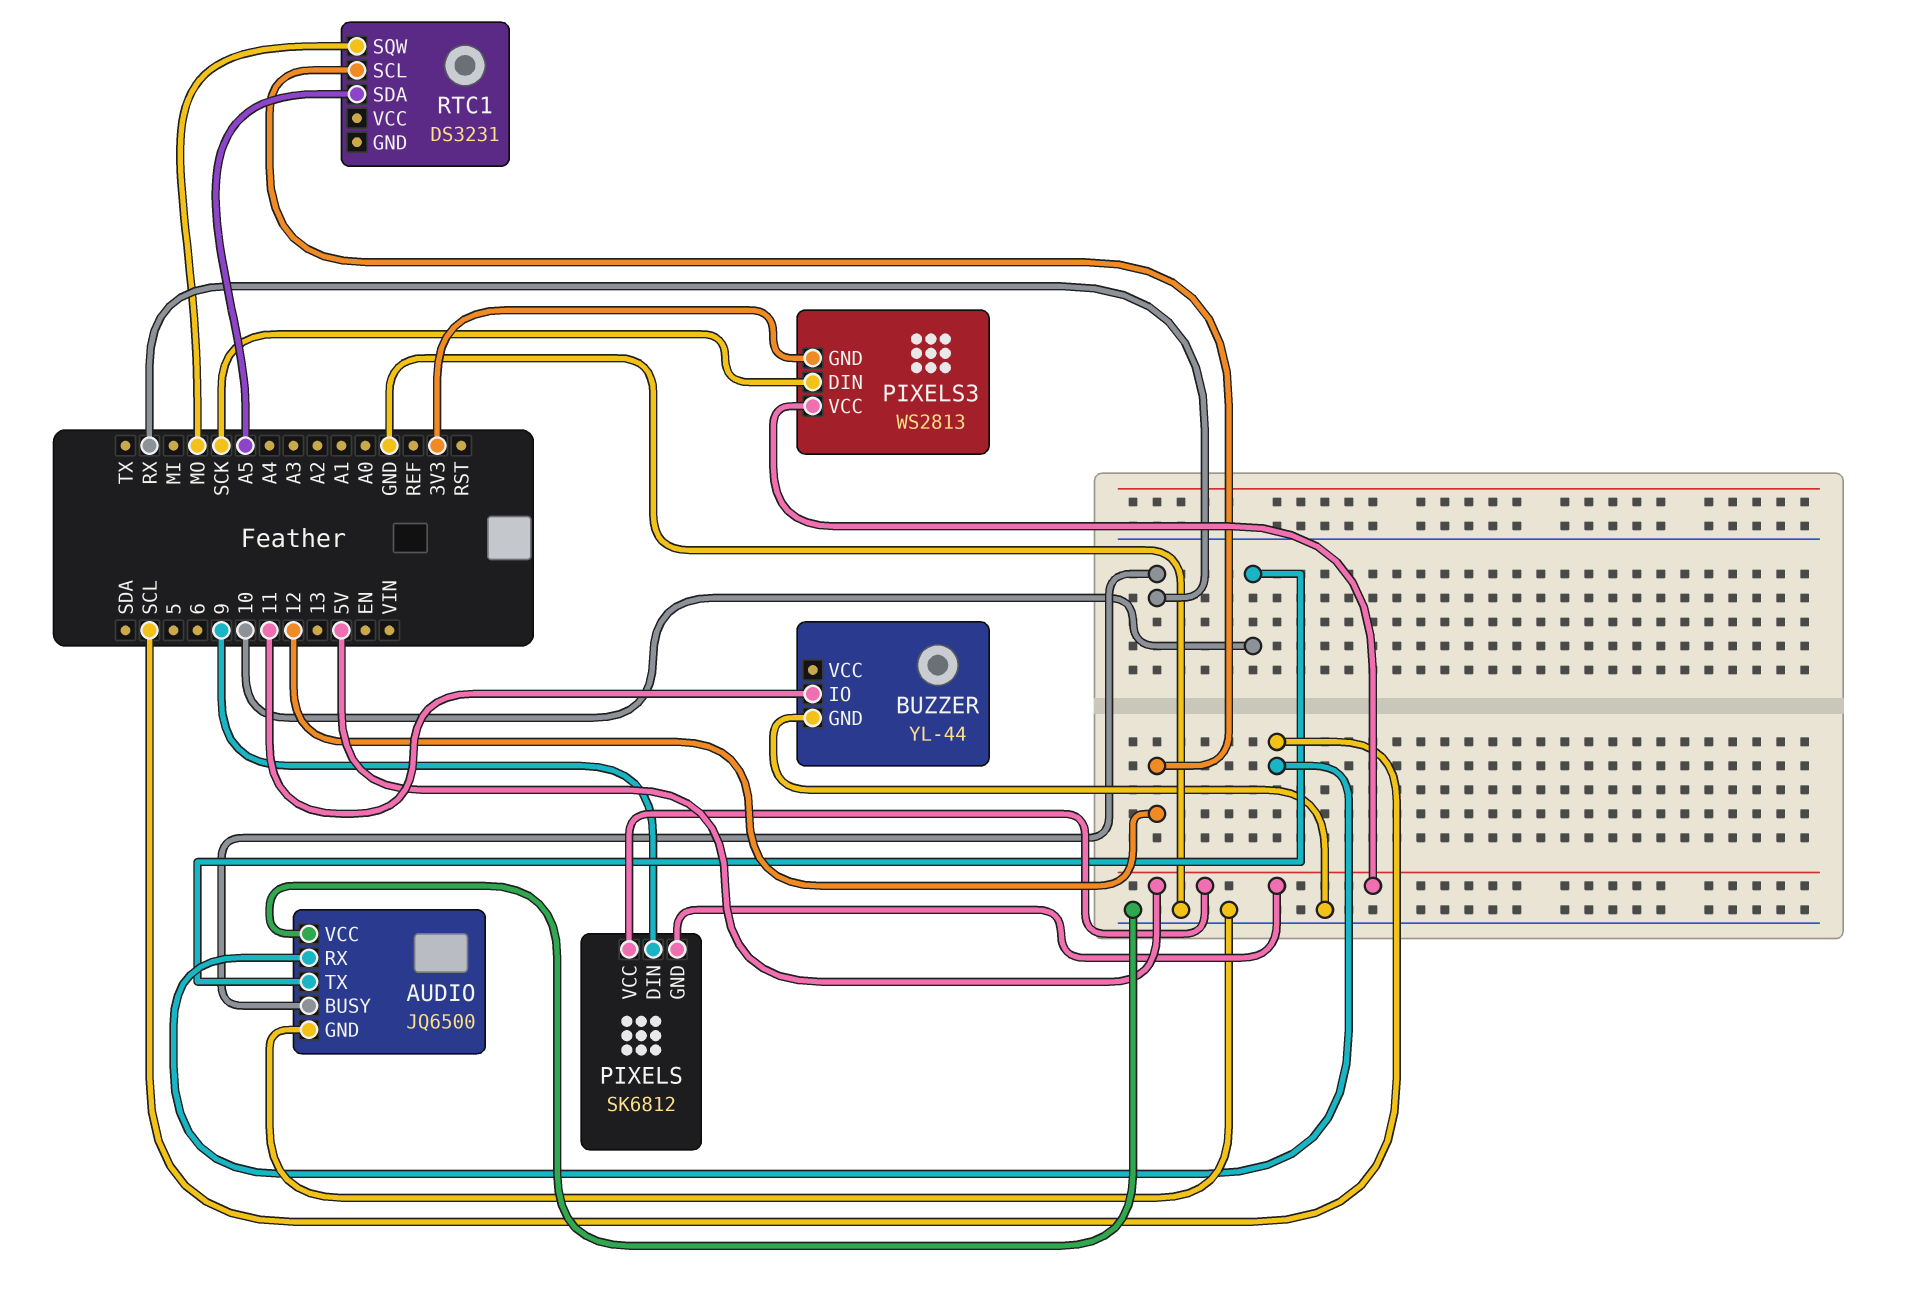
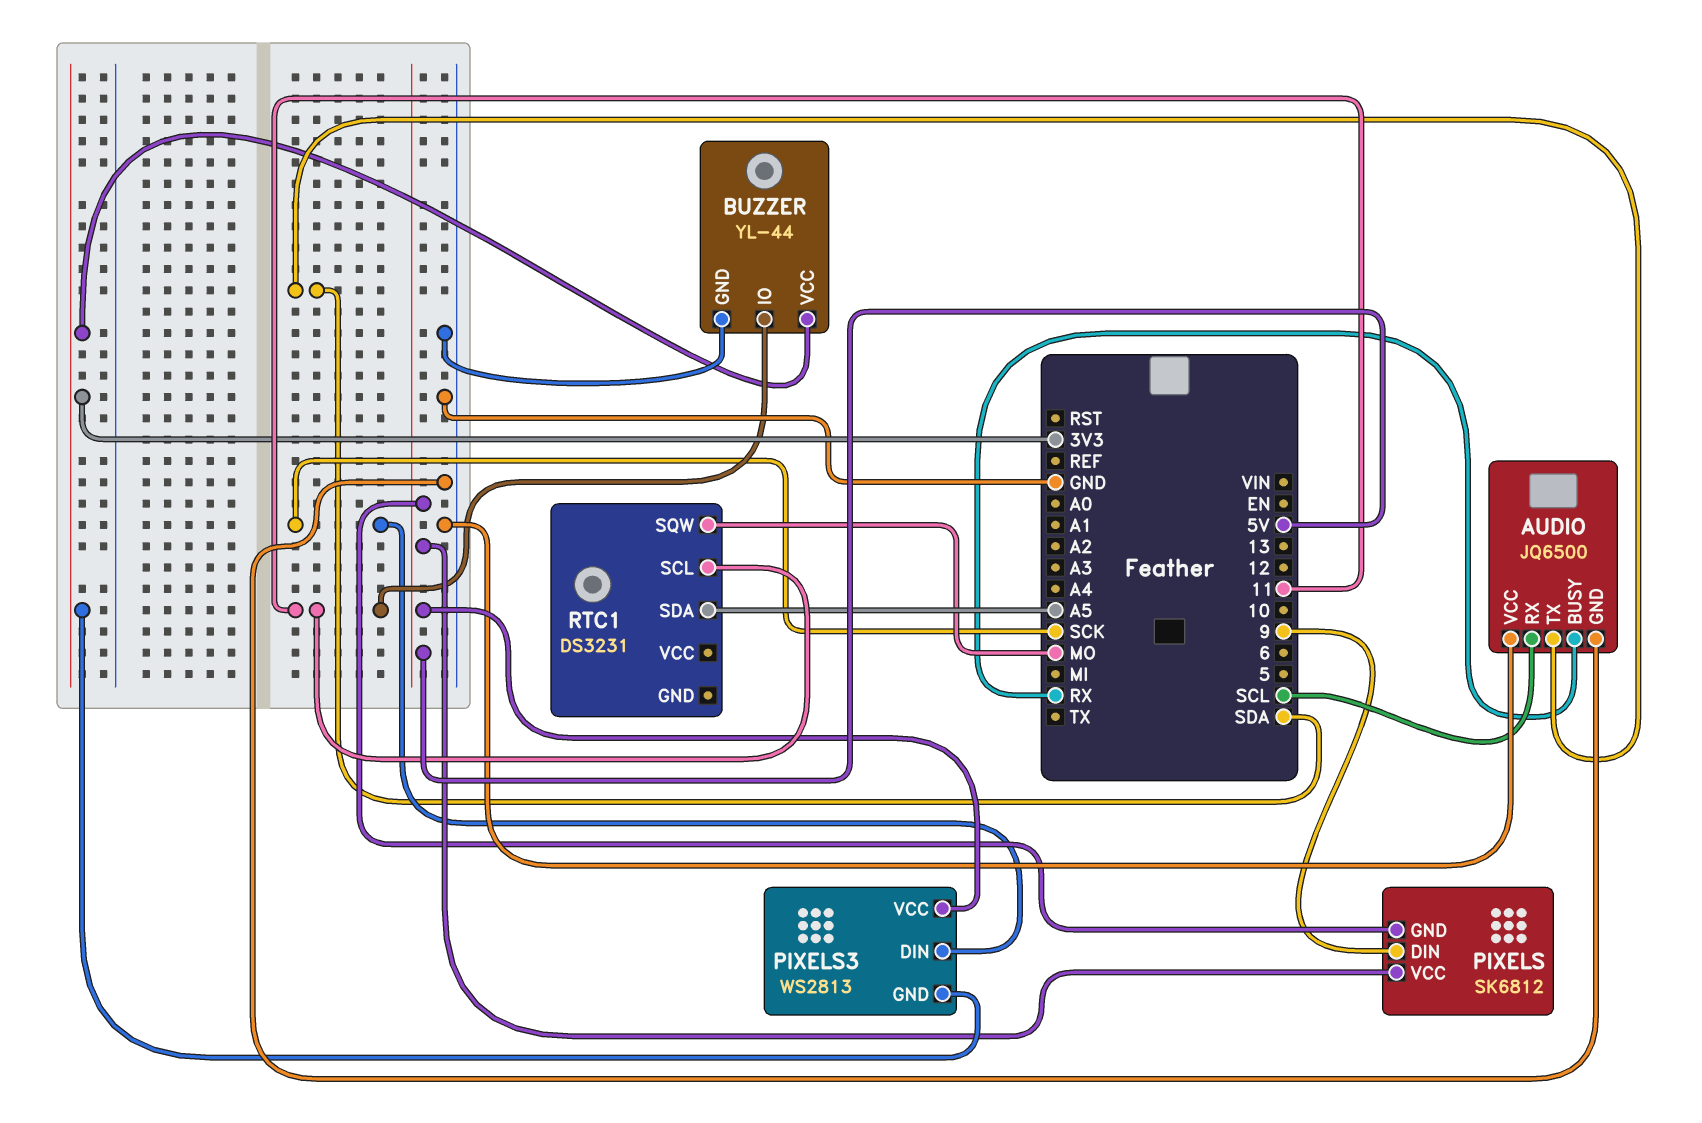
AUDIO pin TX: 10 -> SDA
BUZZER pin VCC: none -> 3V3
RTC1 pin SCL: 12 -> 11

